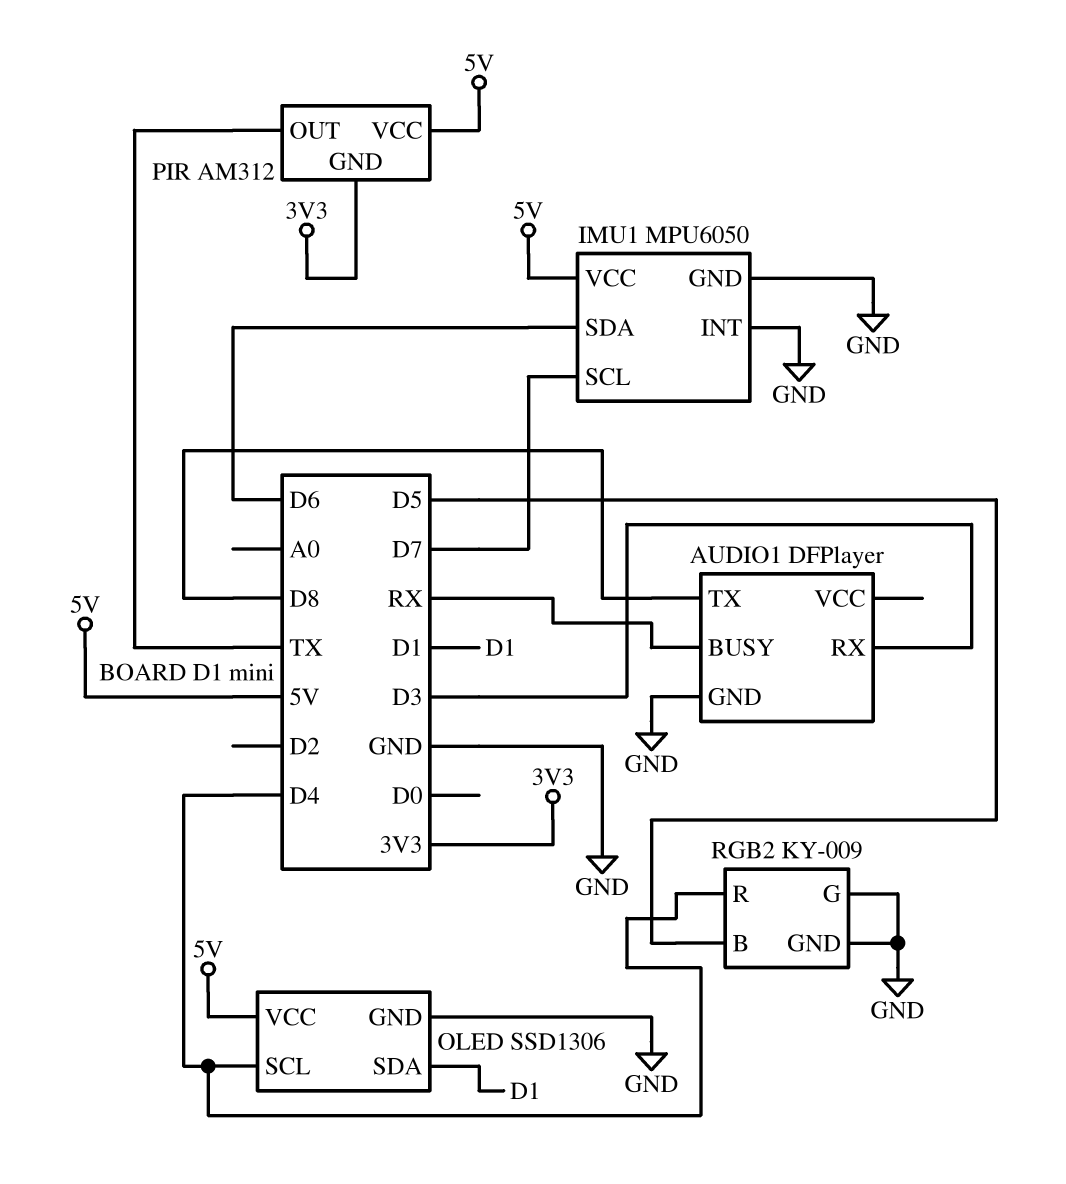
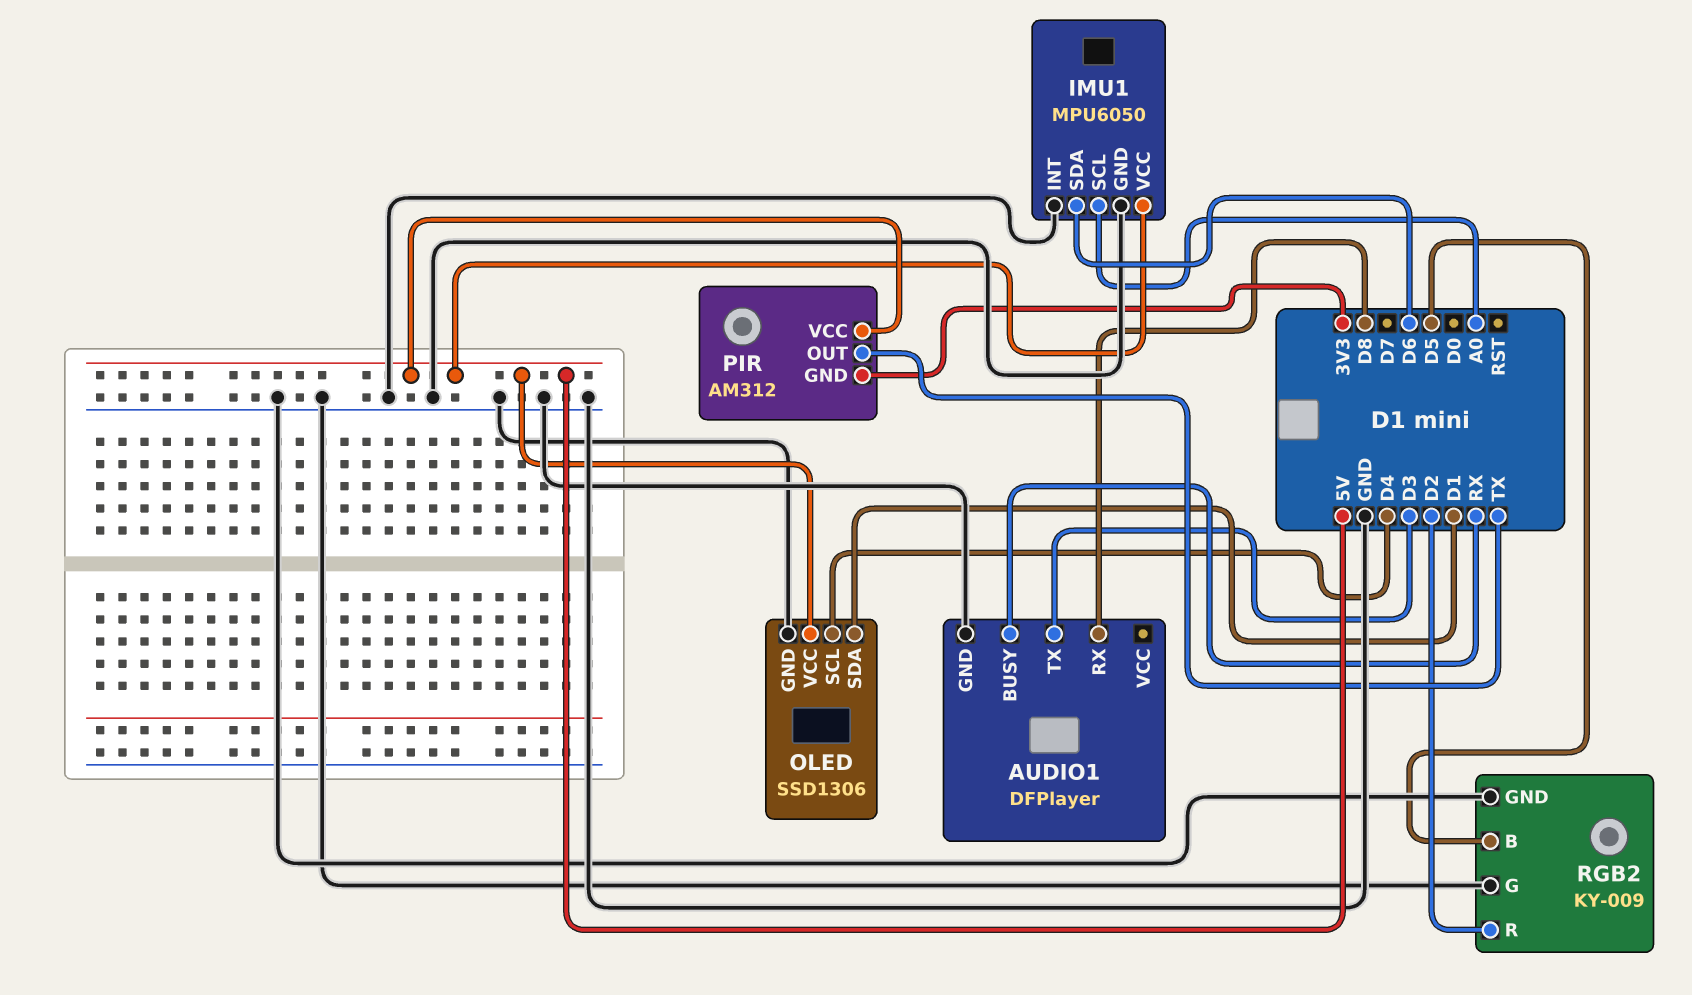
AUDIO1 pin RX: D3 -> D8
AUDIO1 pin TX: D8 -> D3
IMU1 pin SCL: D7 -> A0
RGB2 pin R: D4 -> D2

